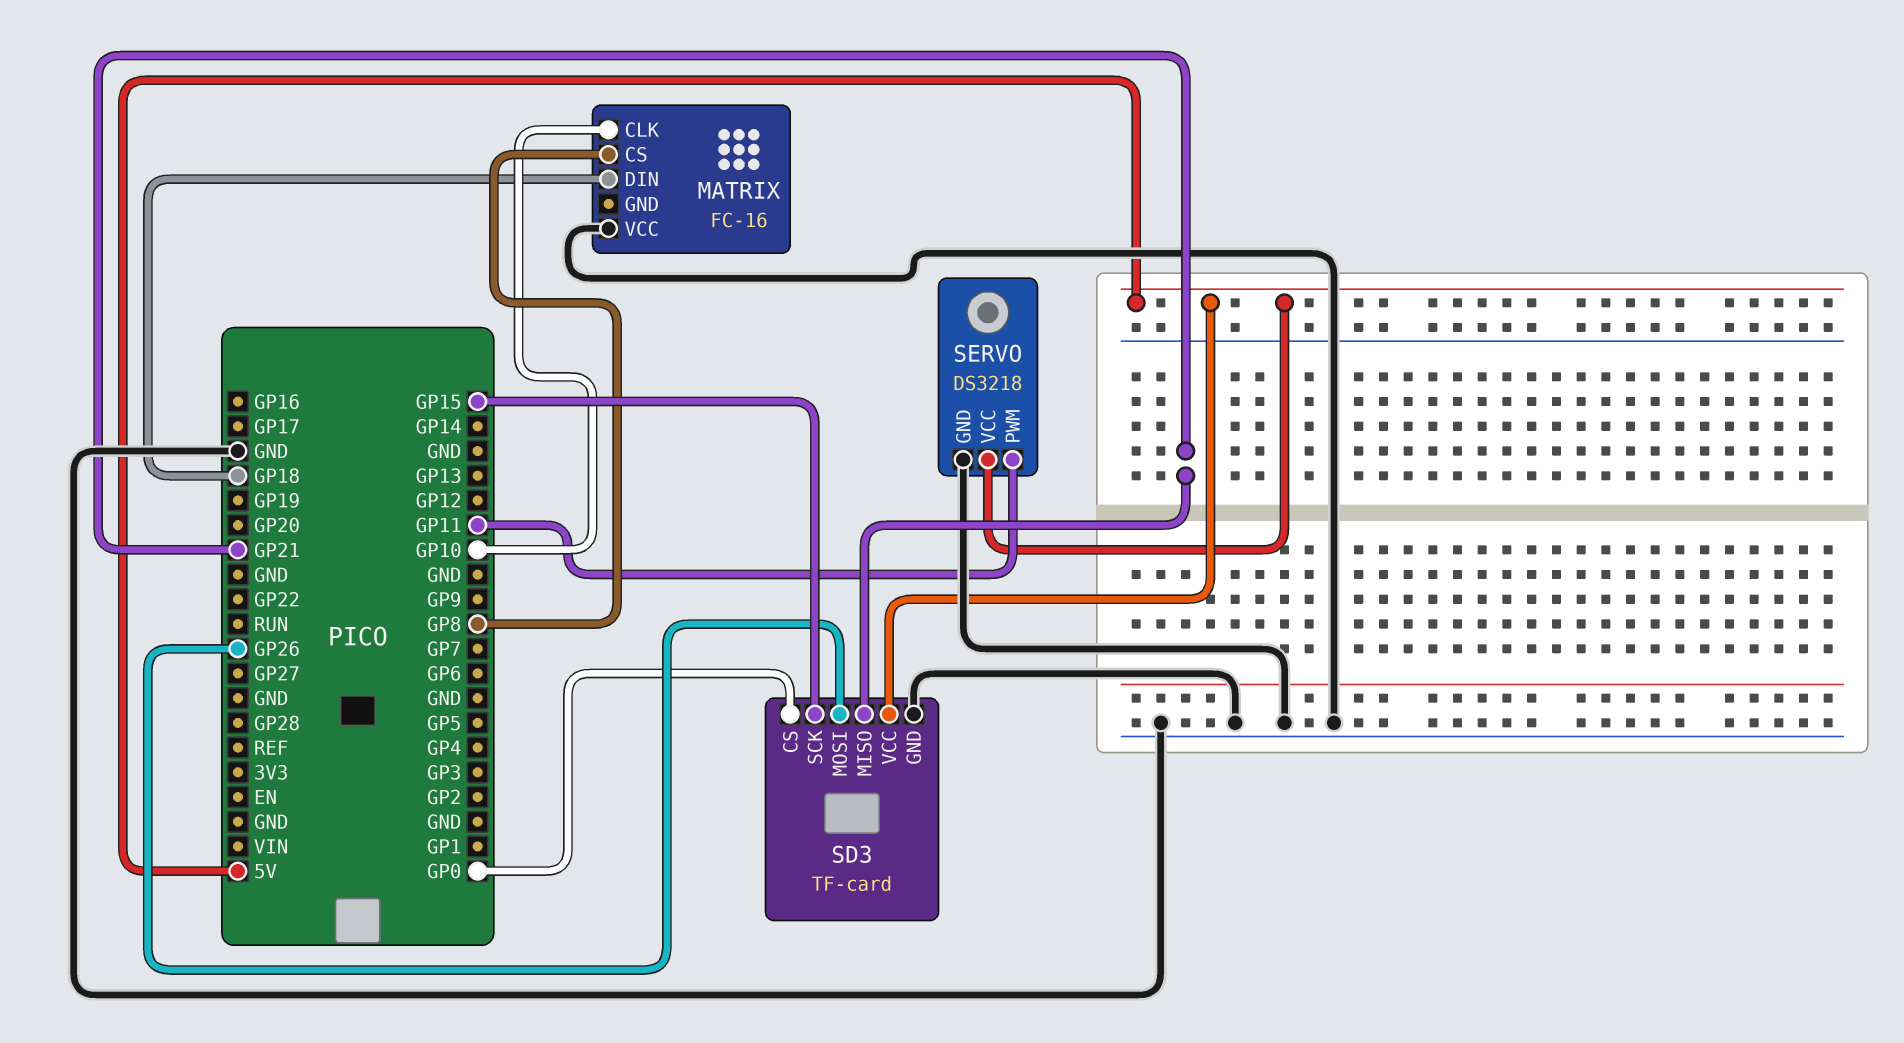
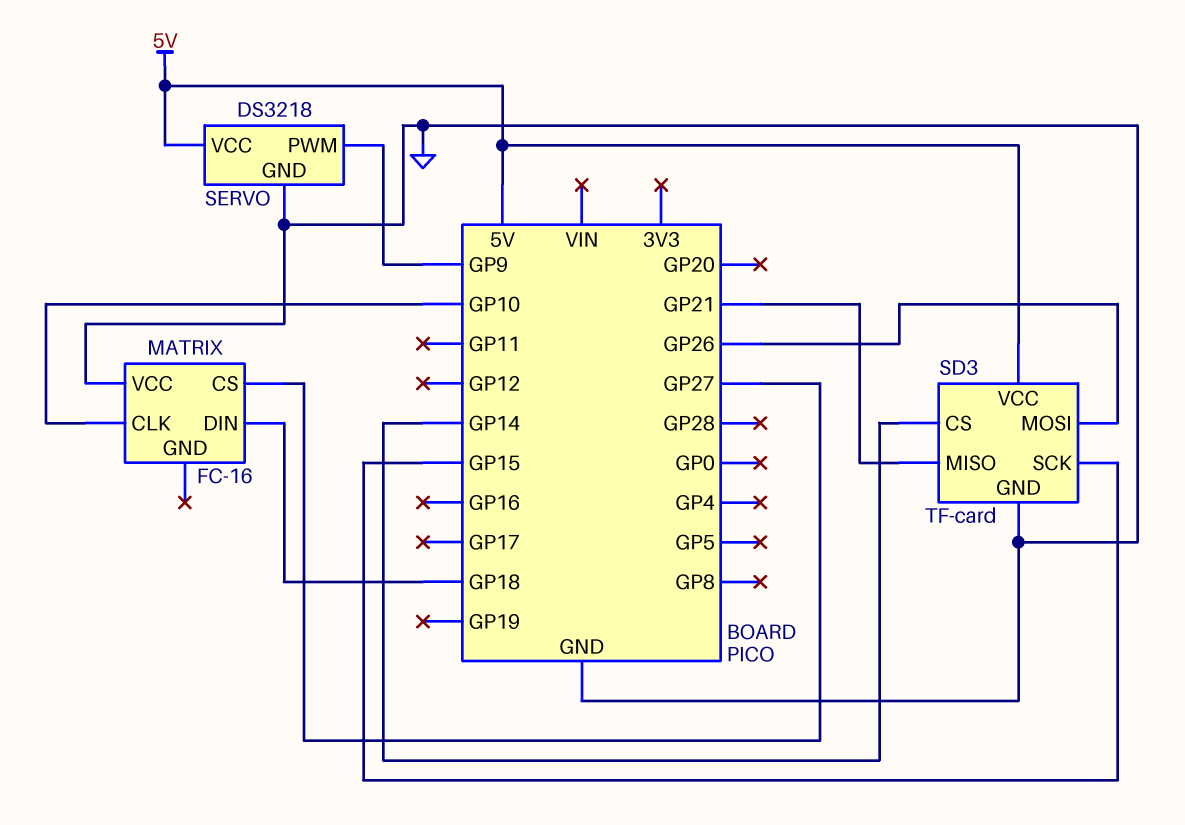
MATRIX pin CS: GP8 -> GP27
SD3 pin CS: GP0 -> GP14
SERVO pin PWM: GP11 -> GP9

